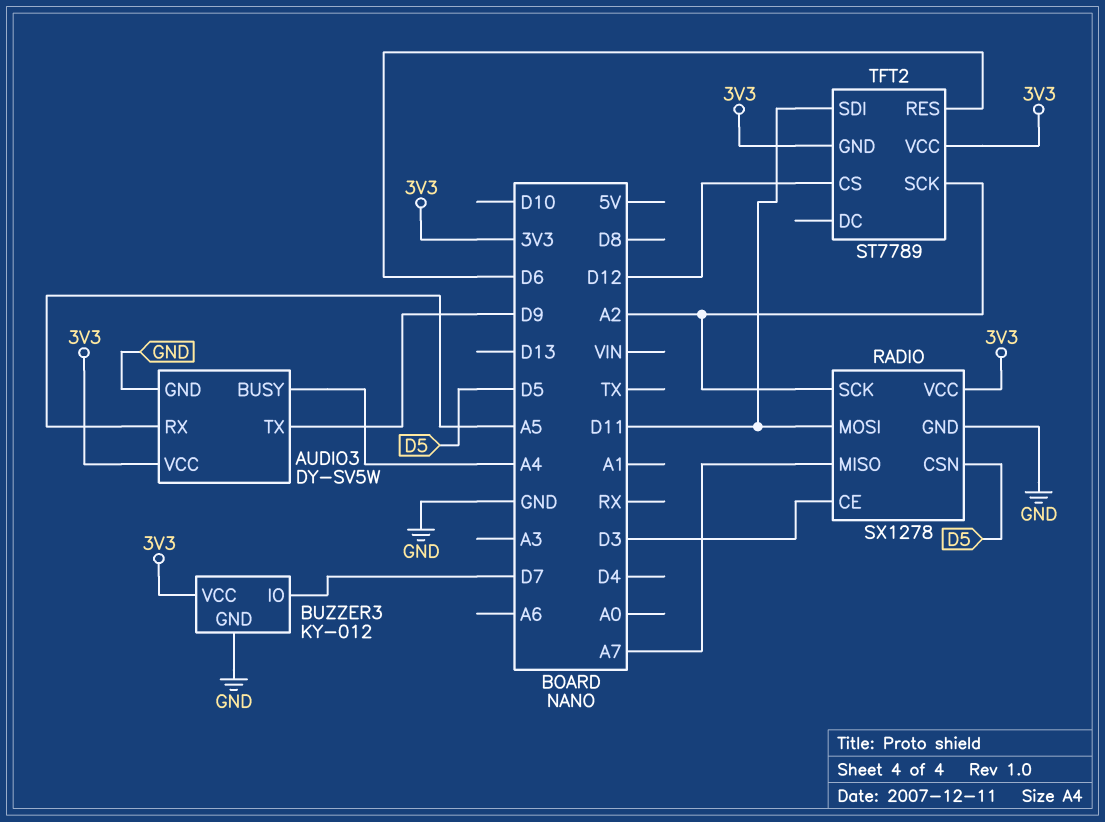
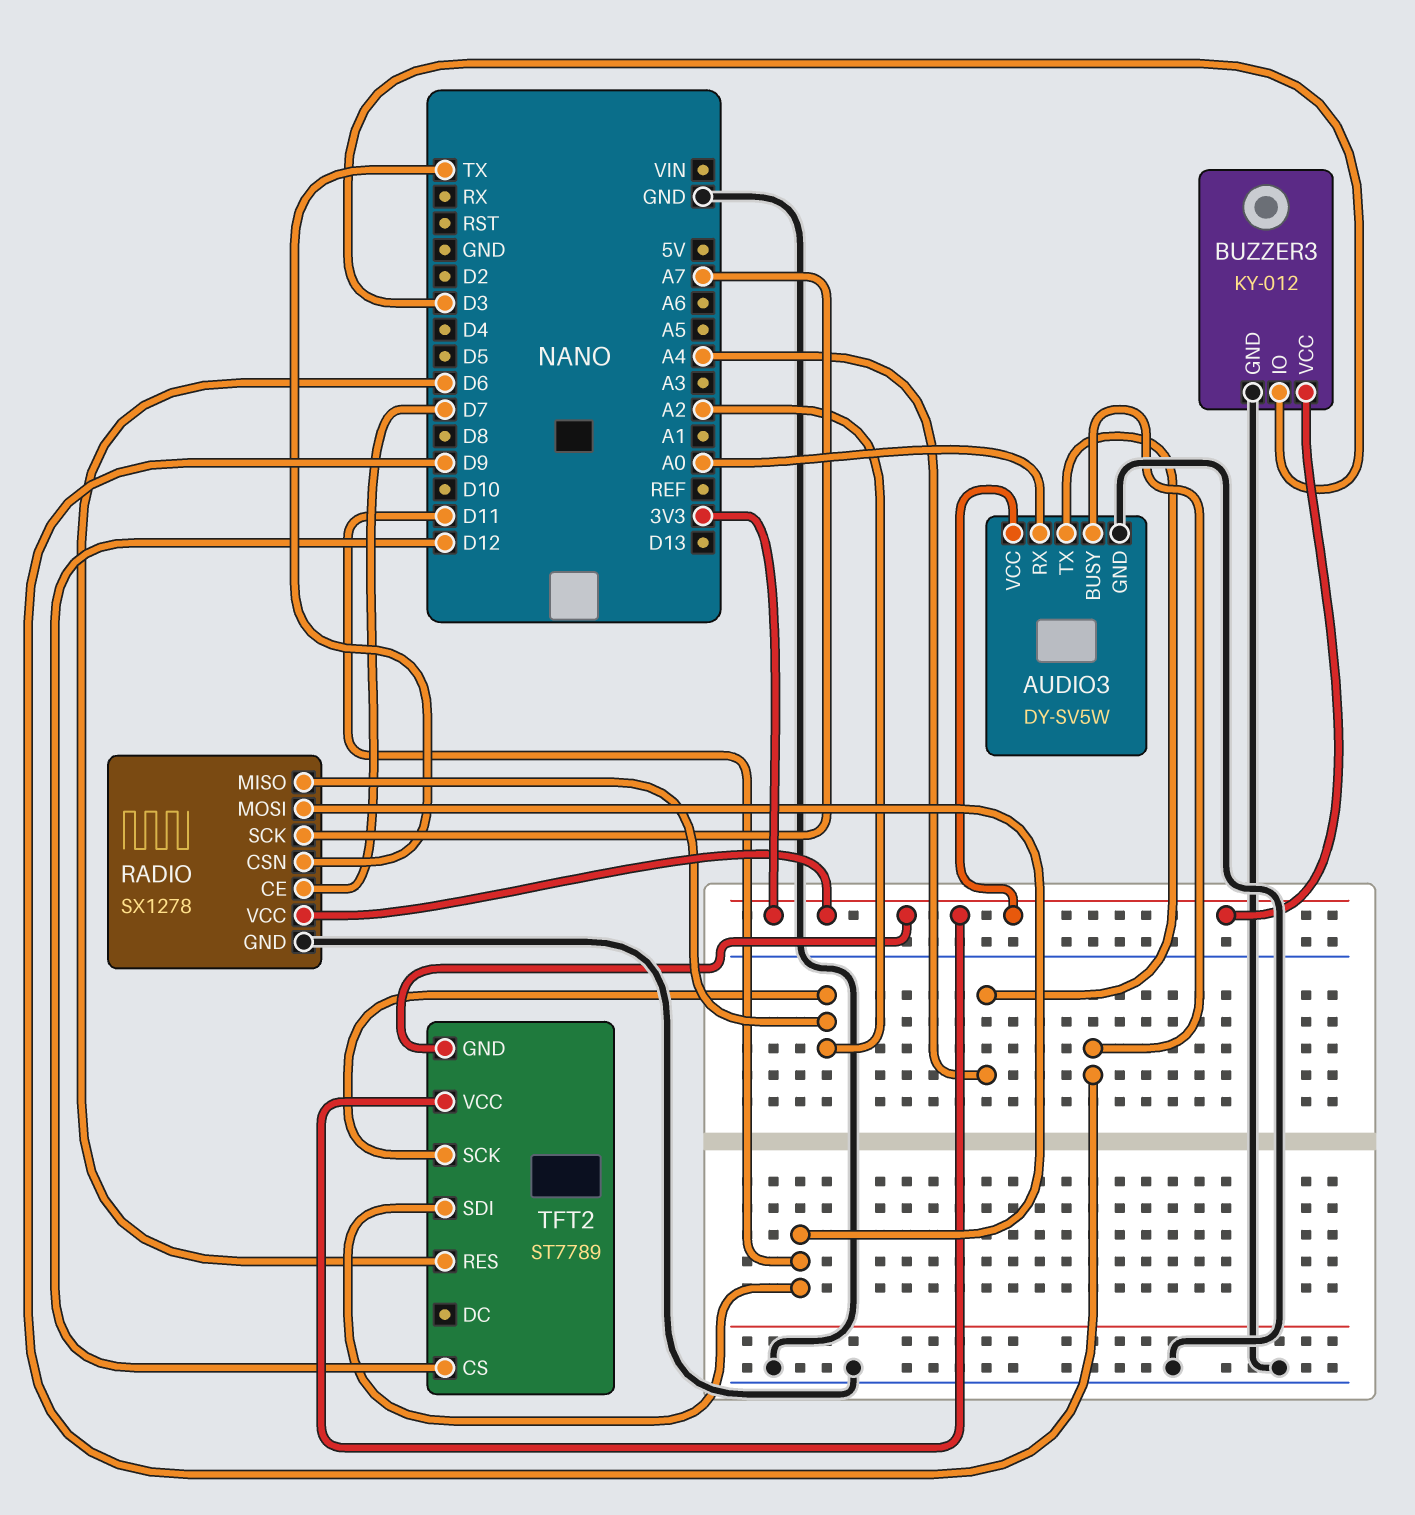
AUDIO3 pin BUSY: A4 -> D9
AUDIO3 pin RX: A5 -> A0
AUDIO3 pin TX: D9 -> A4
BUZZER3 pin IO: D7 -> D3
RADIO pin CE: D3 -> D7
RADIO pin CSN: D5 -> TX
RADIO pin MISO: A7 -> A2
RADIO pin SCK: A2 -> A7

